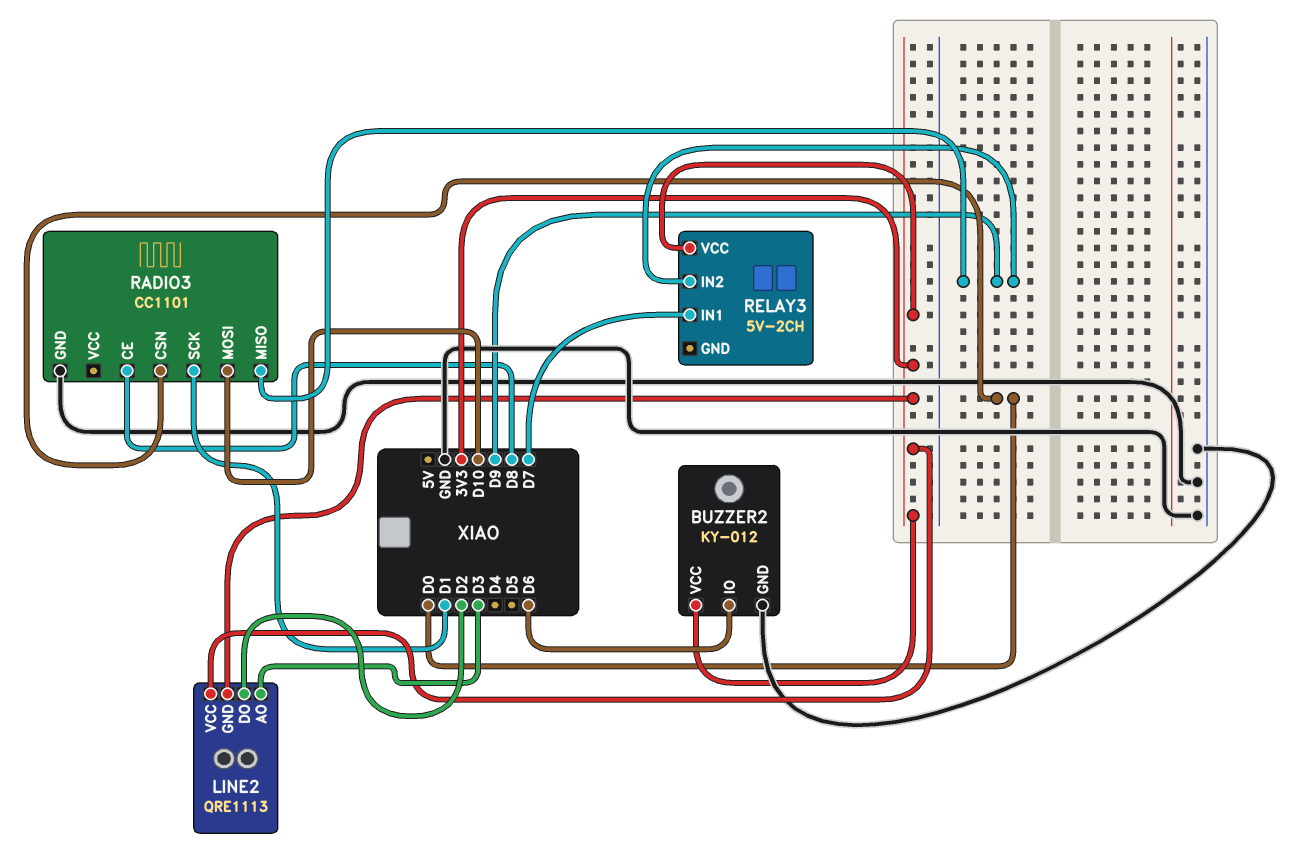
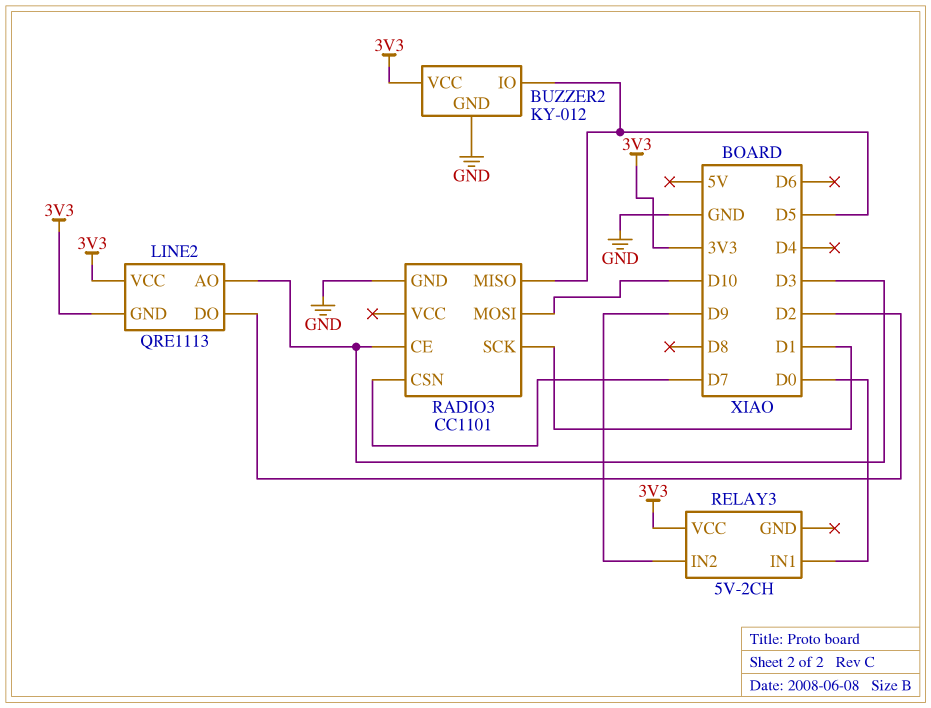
BUZZER2 pin IO: D6 -> D5
RADIO3 pin CE: D8 -> D3
RADIO3 pin CSN: D0 -> D7
RADIO3 pin MISO: D9 -> D5
RELAY3 pin IN1: D7 -> D0

